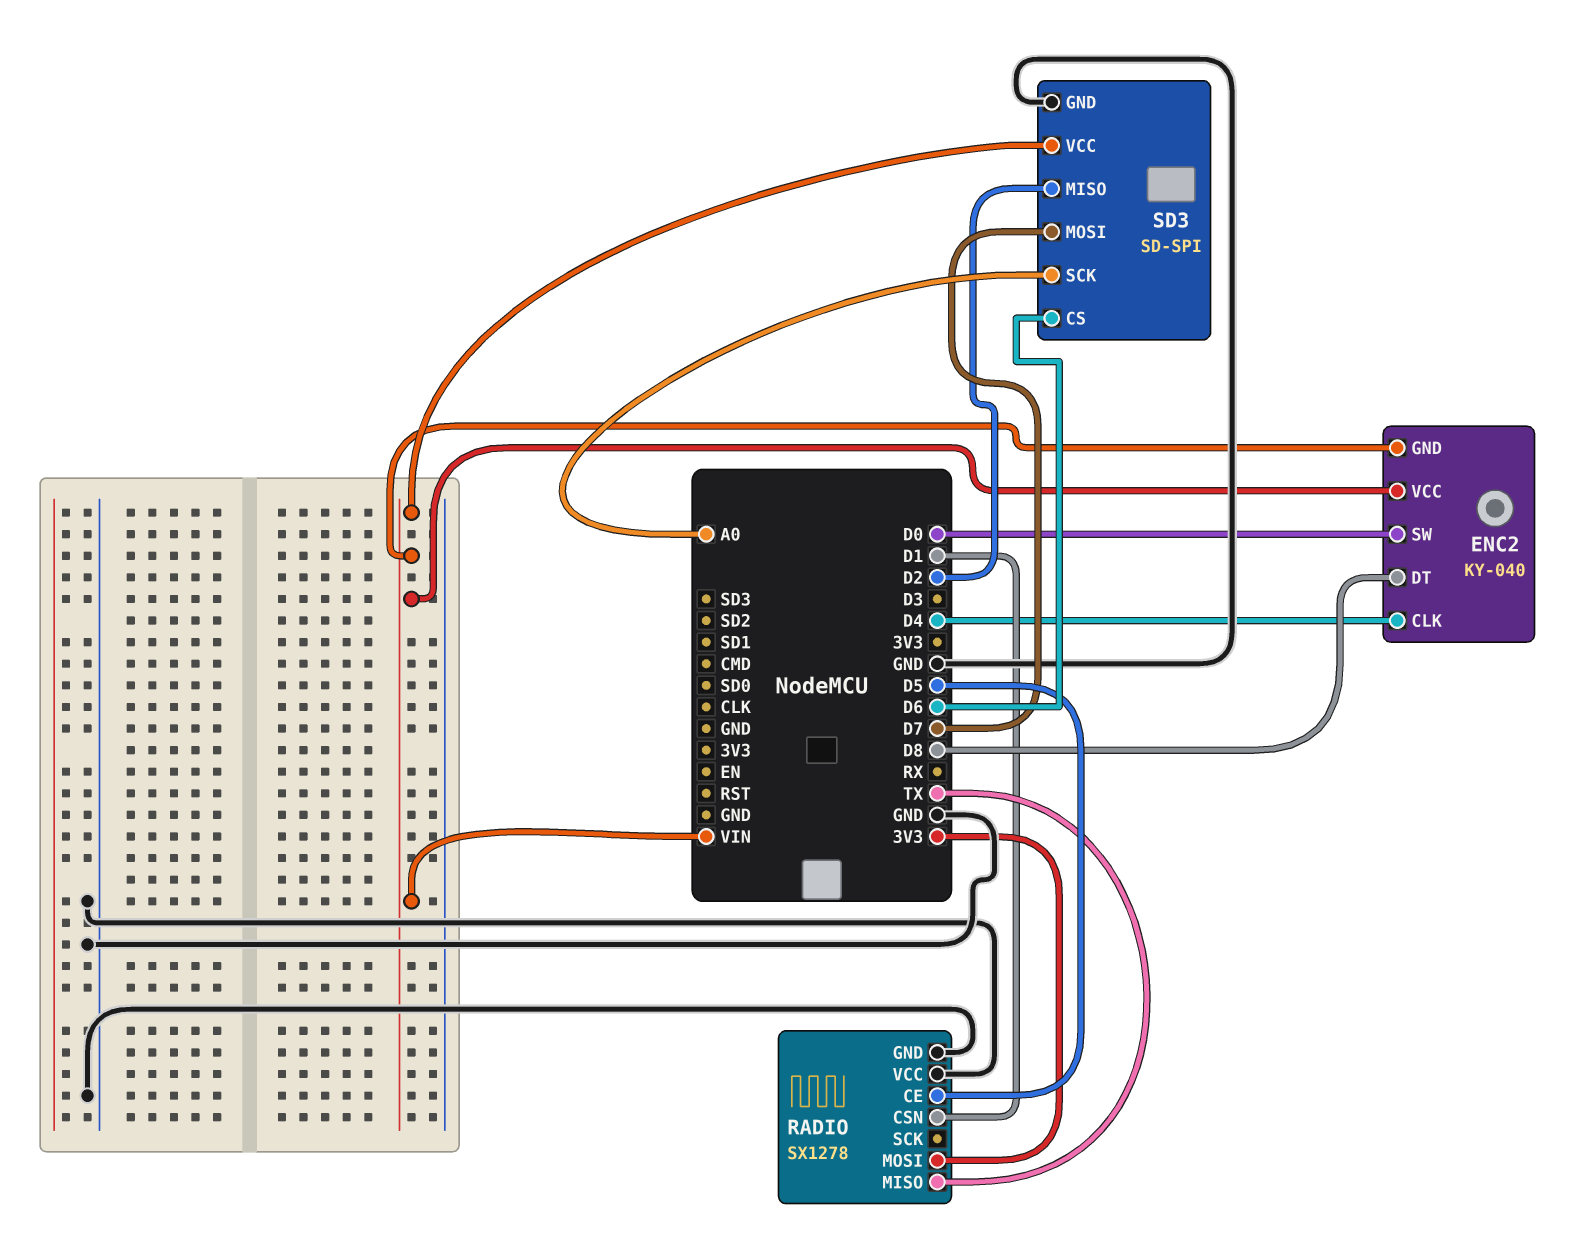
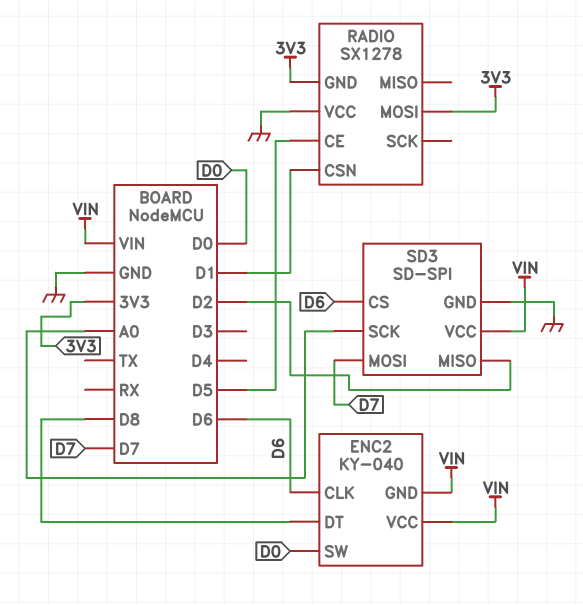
ENC2 pin CLK: D4 -> D6
RADIO pin GND: GND -> 3V3
RADIO pin MISO: TX -> none

